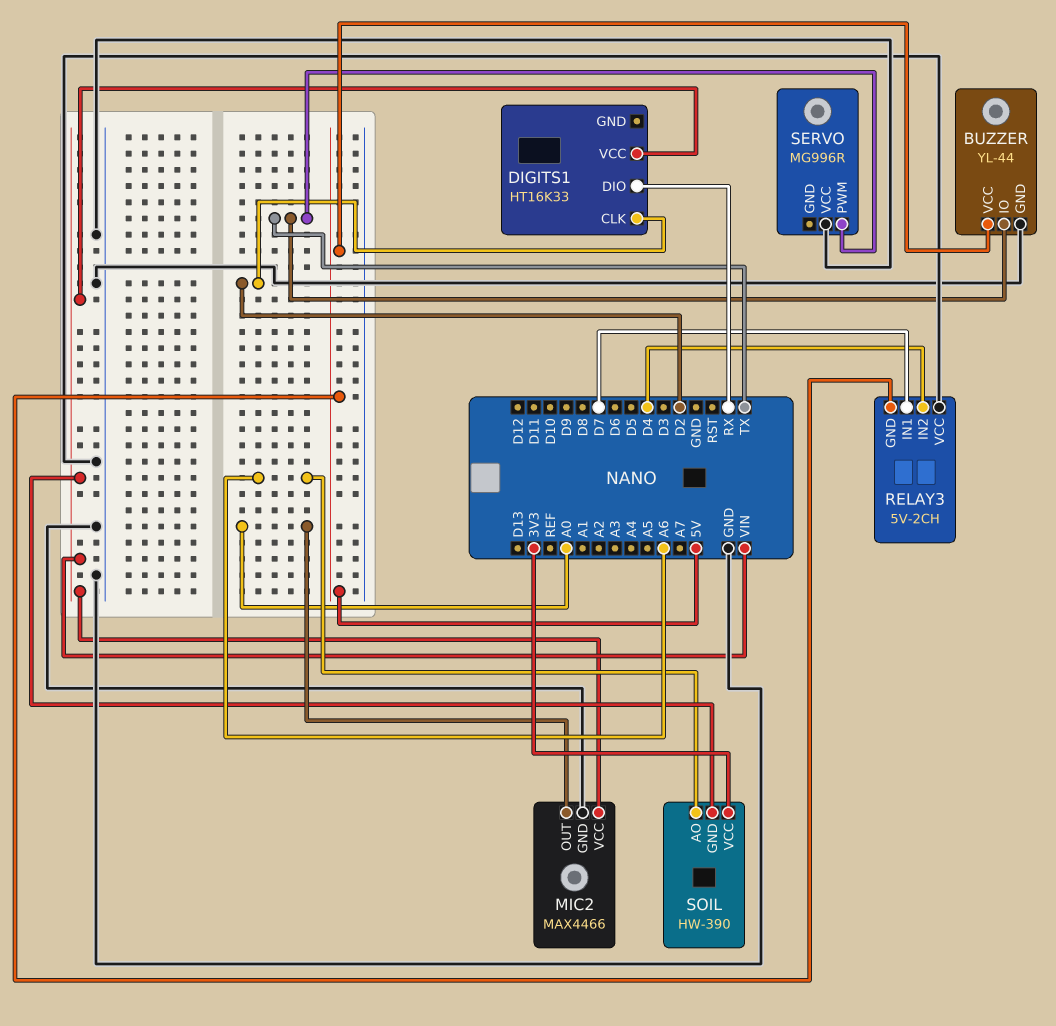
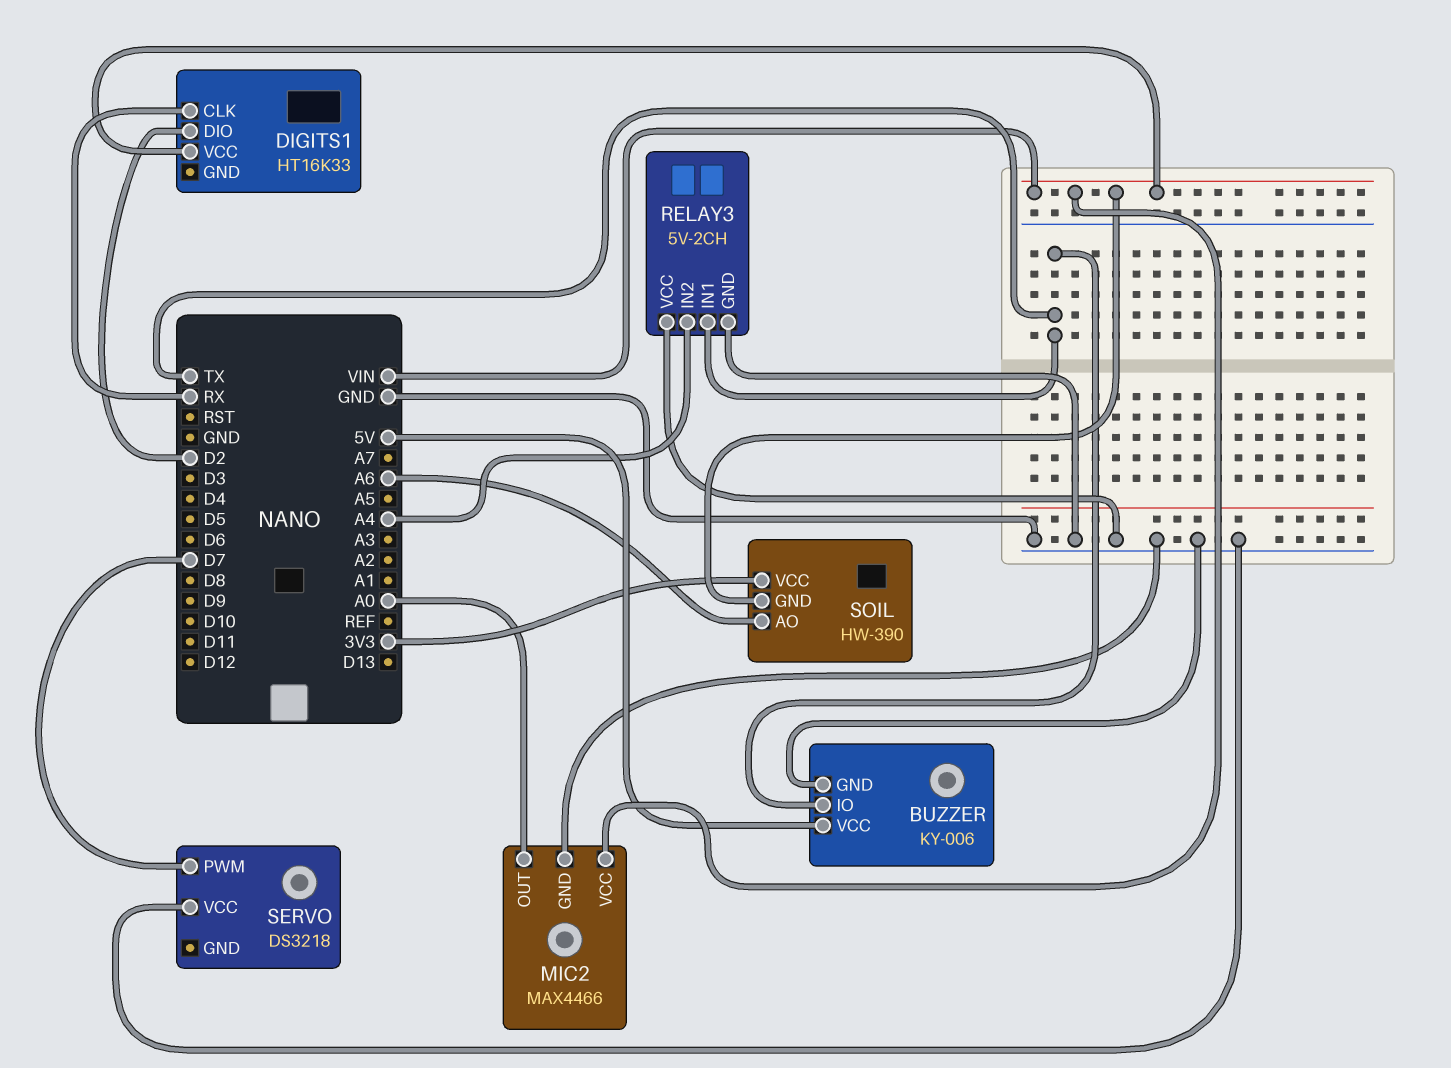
BUZZER: YL-44 -> KY-006
DIGITS1 pin CLK: D2 -> RX
DIGITS1 pin DIO: RX -> D2
RELAY3 pin GND: 5V -> GND
RELAY3 pin IN1: D7 -> TX
RELAY3 pin IN2: D4 -> A4
SERVO: MG996R -> DS3218
SERVO pin PWM: TX -> D7

